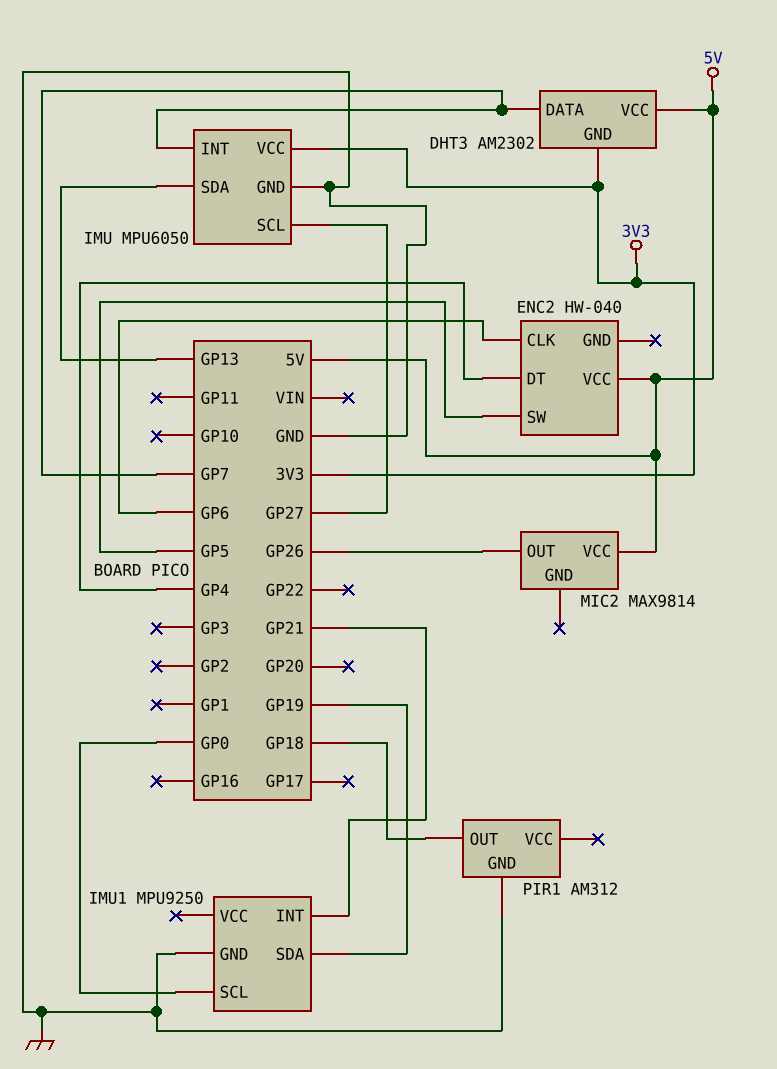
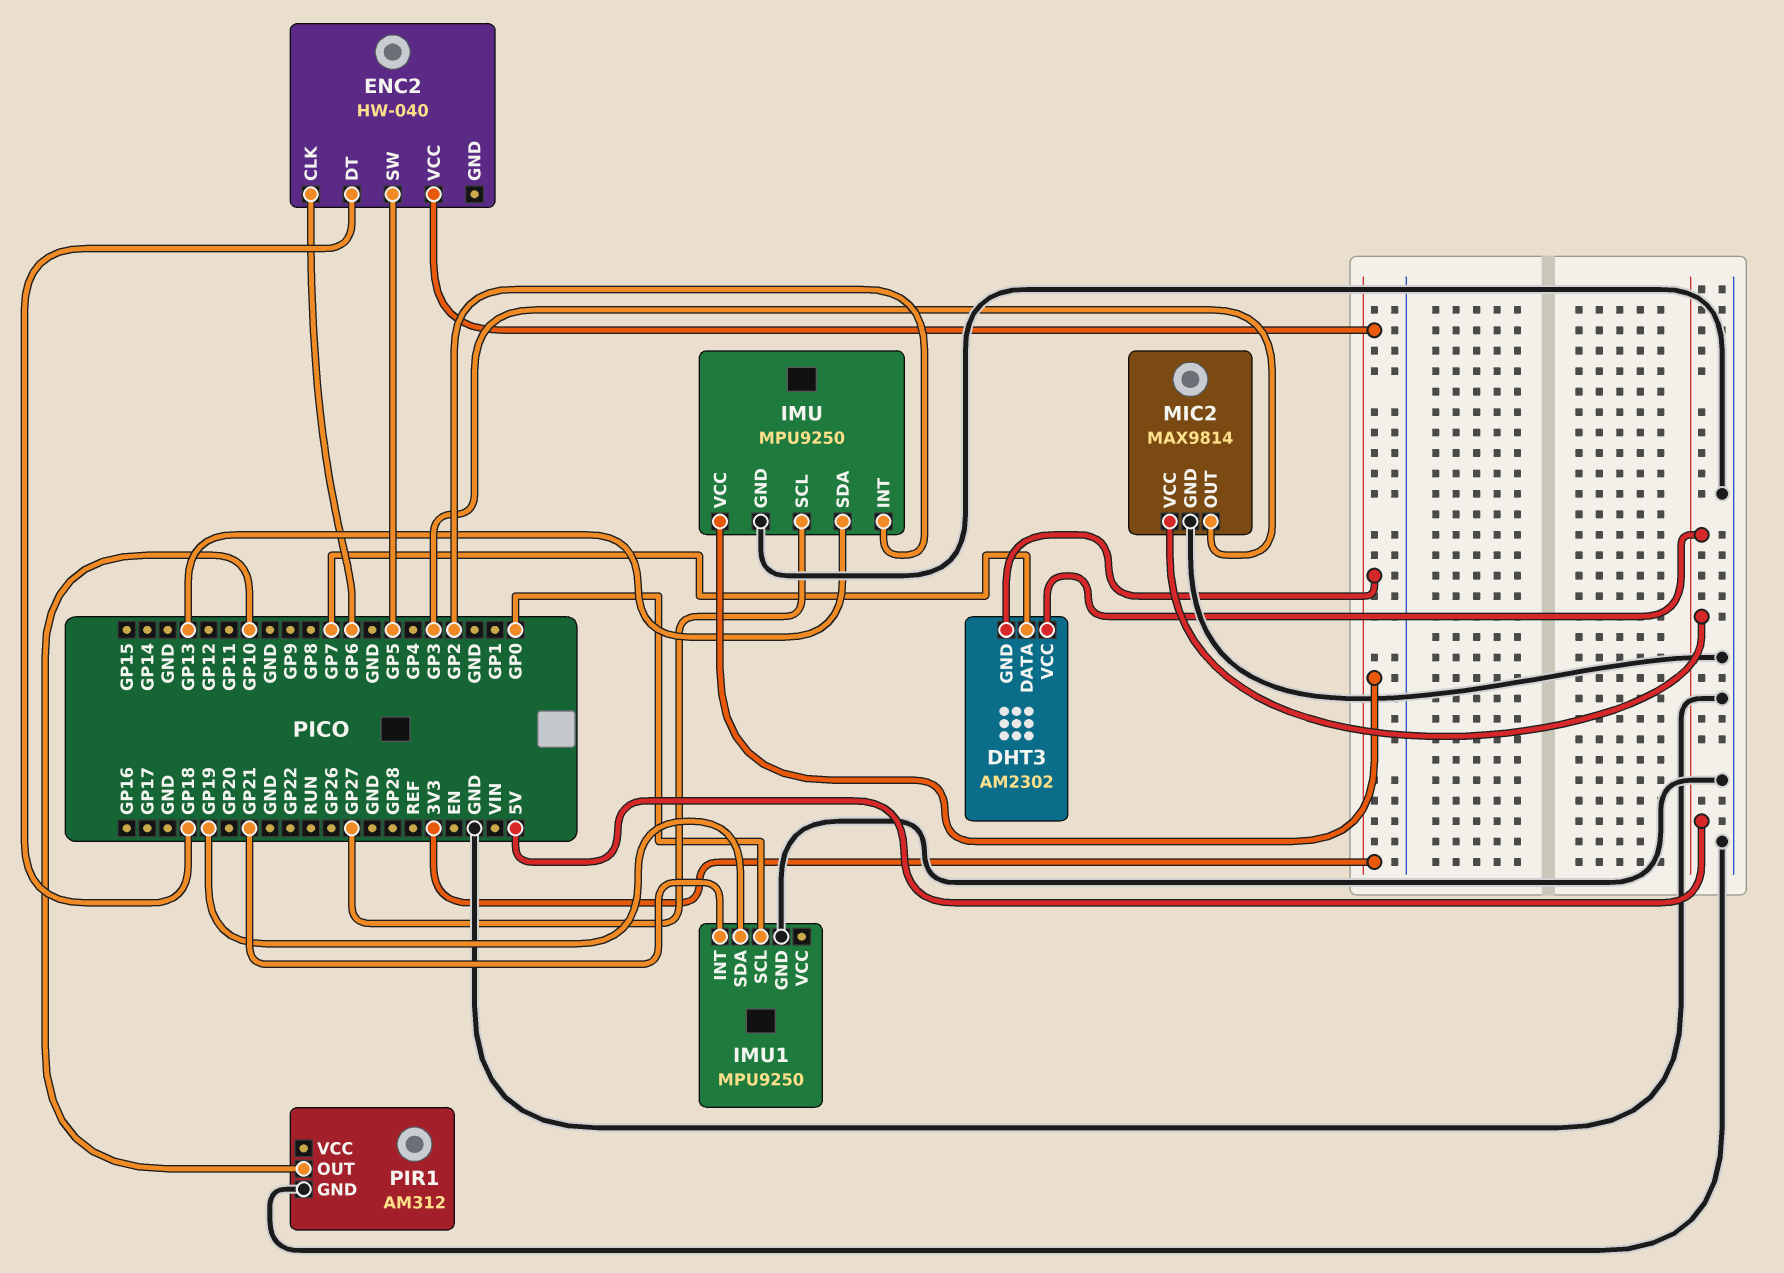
ENC2 pin DT: GP4 -> GP18
ENC2 pin VCC: 5V -> 3V3
IMU: MPU6050 -> MPU9250
IMU pin INT: GP7 -> GP2
MIC2 pin GND: none -> GND
MIC2 pin OUT: GP26 -> GP3
PIR1 pin OUT: GP18 -> GP10

